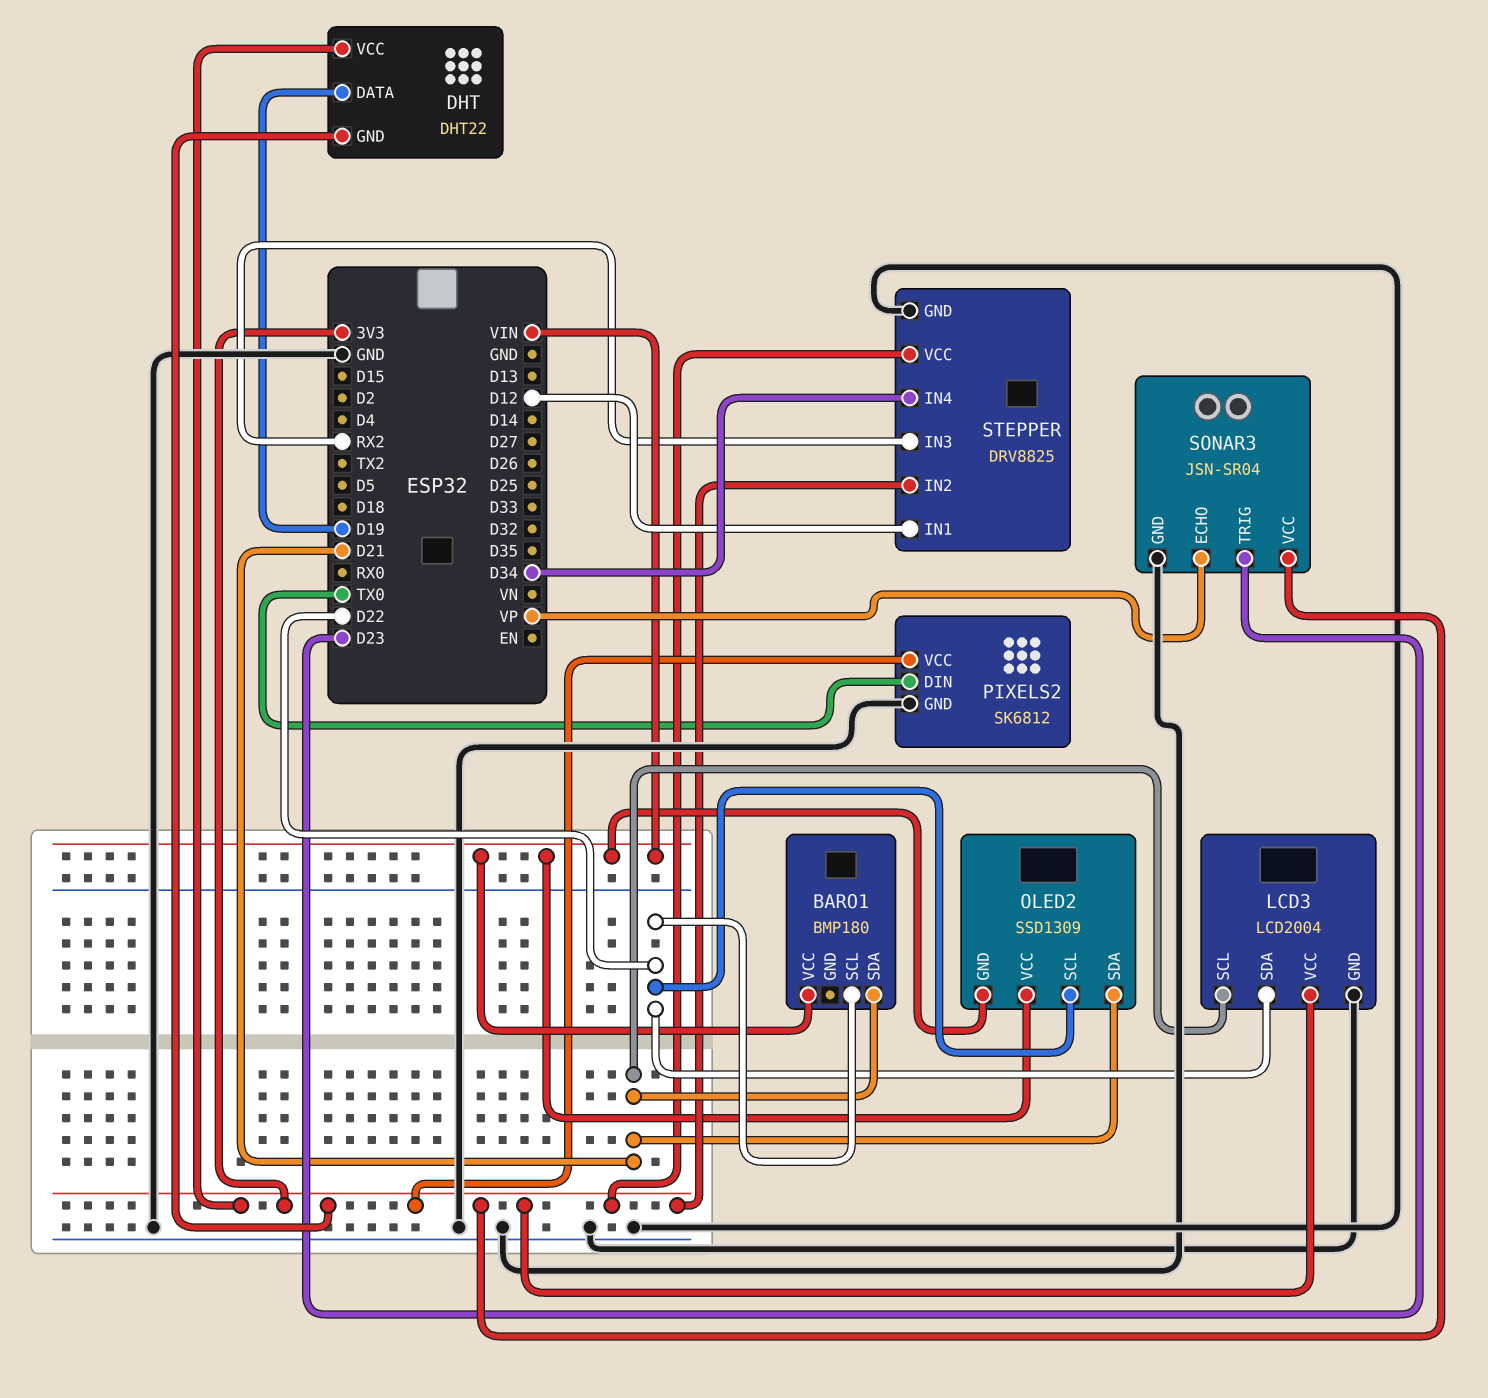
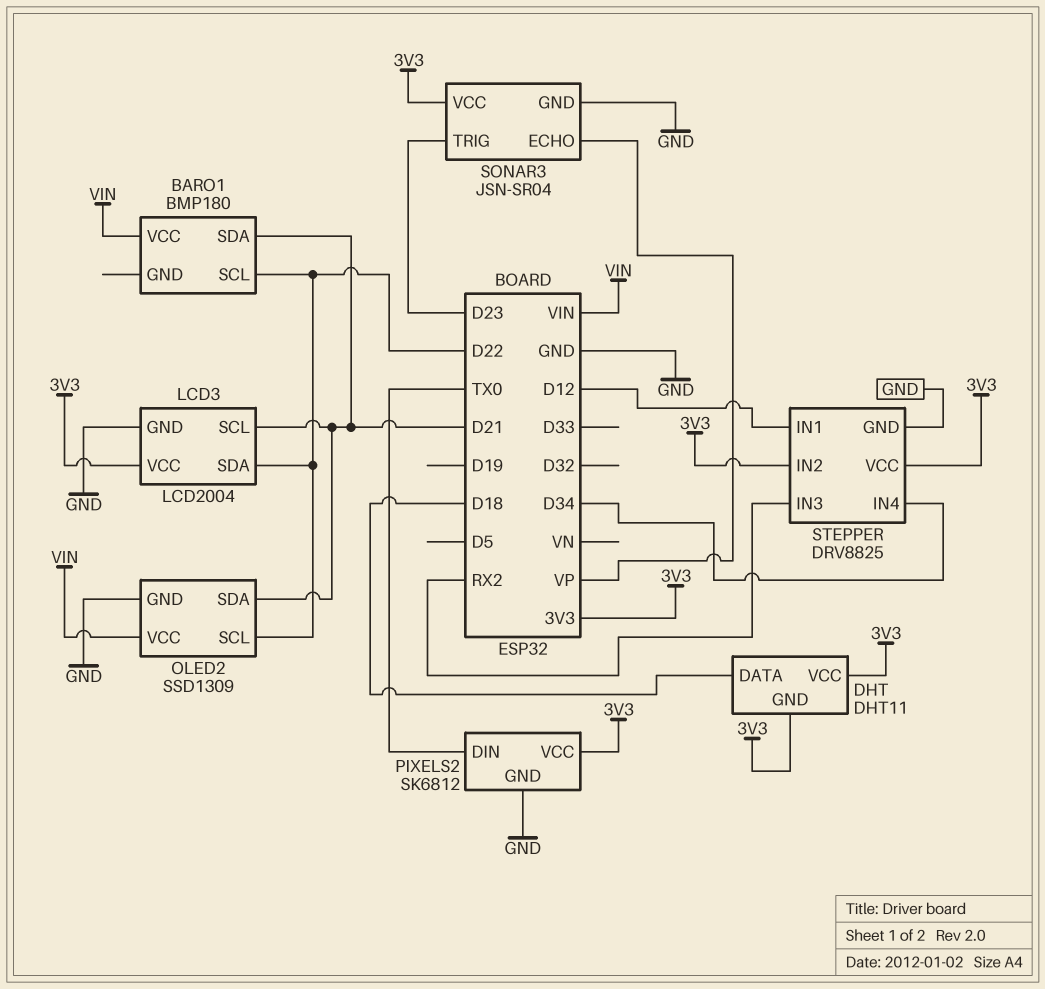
DHT: DHT22 -> DHT11
DHT pin DATA: D19 -> D18
OLED2 pin GND: VIN -> GND

